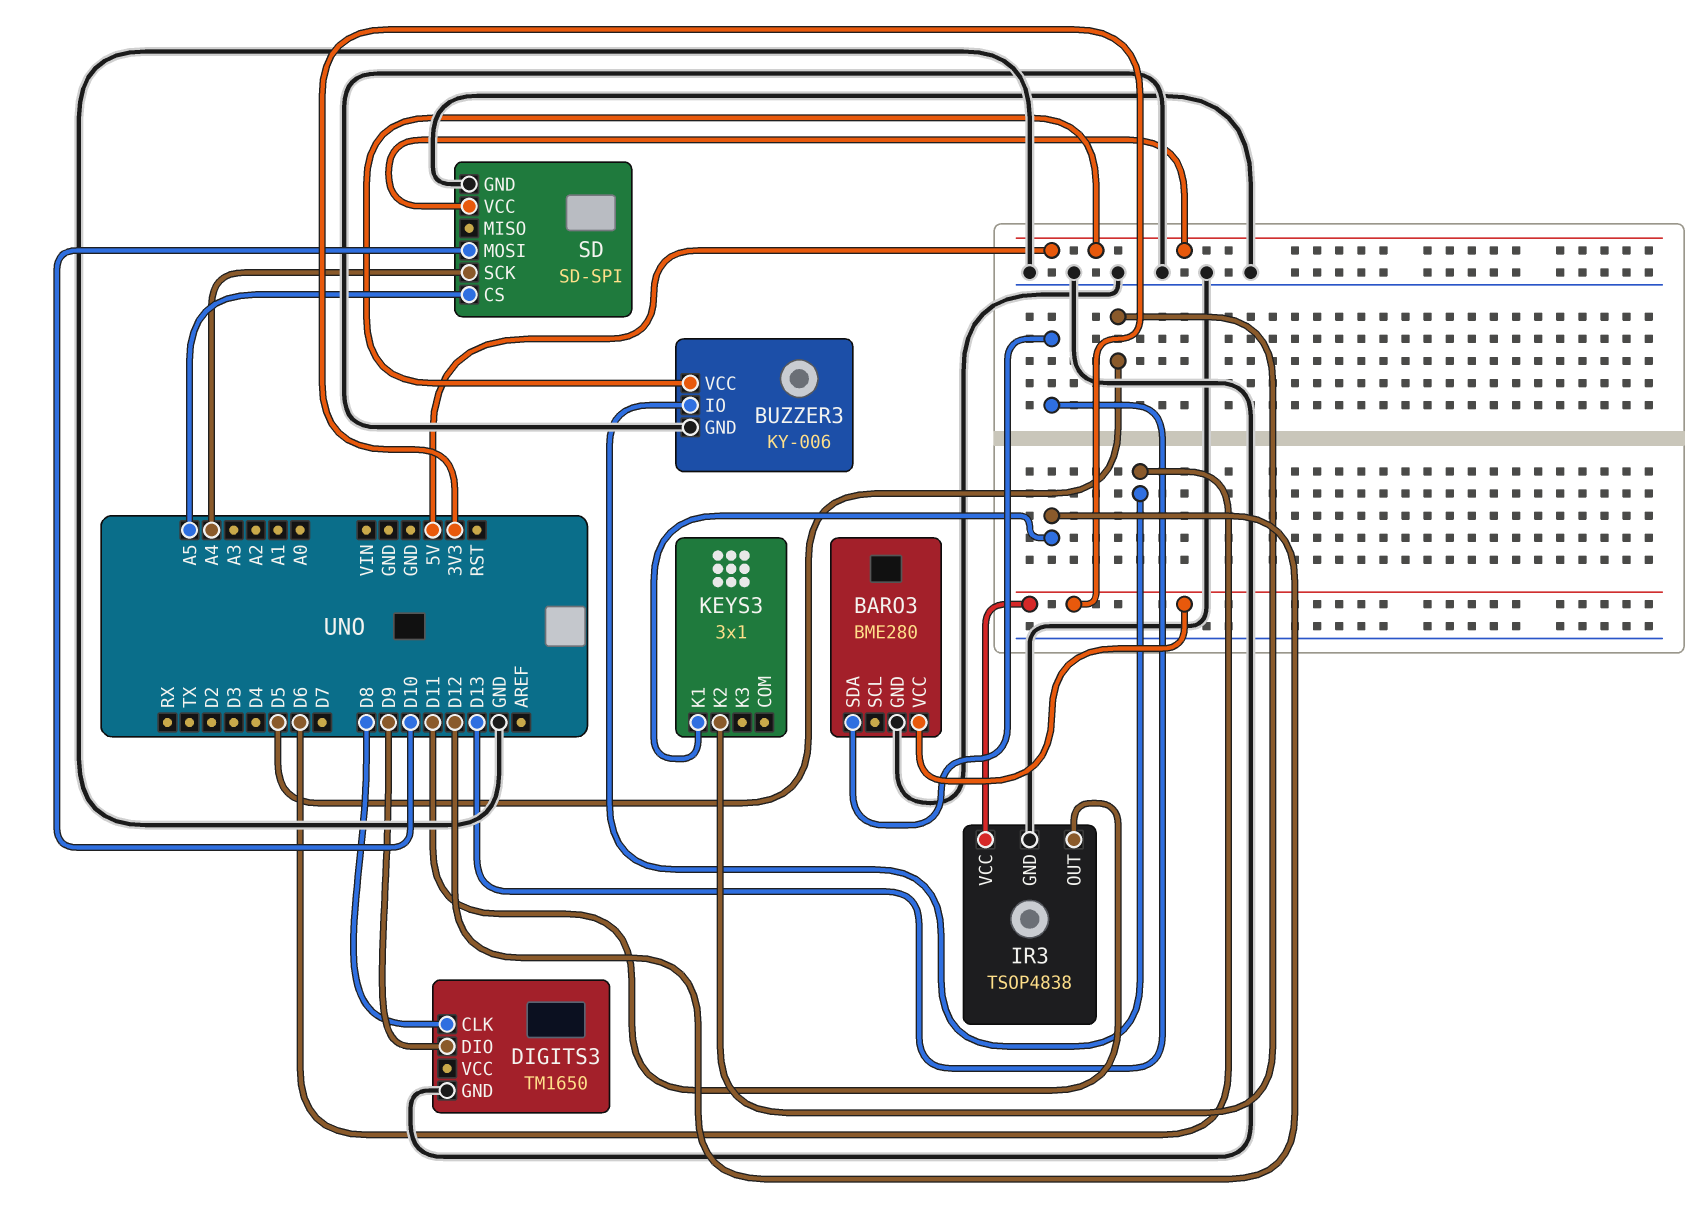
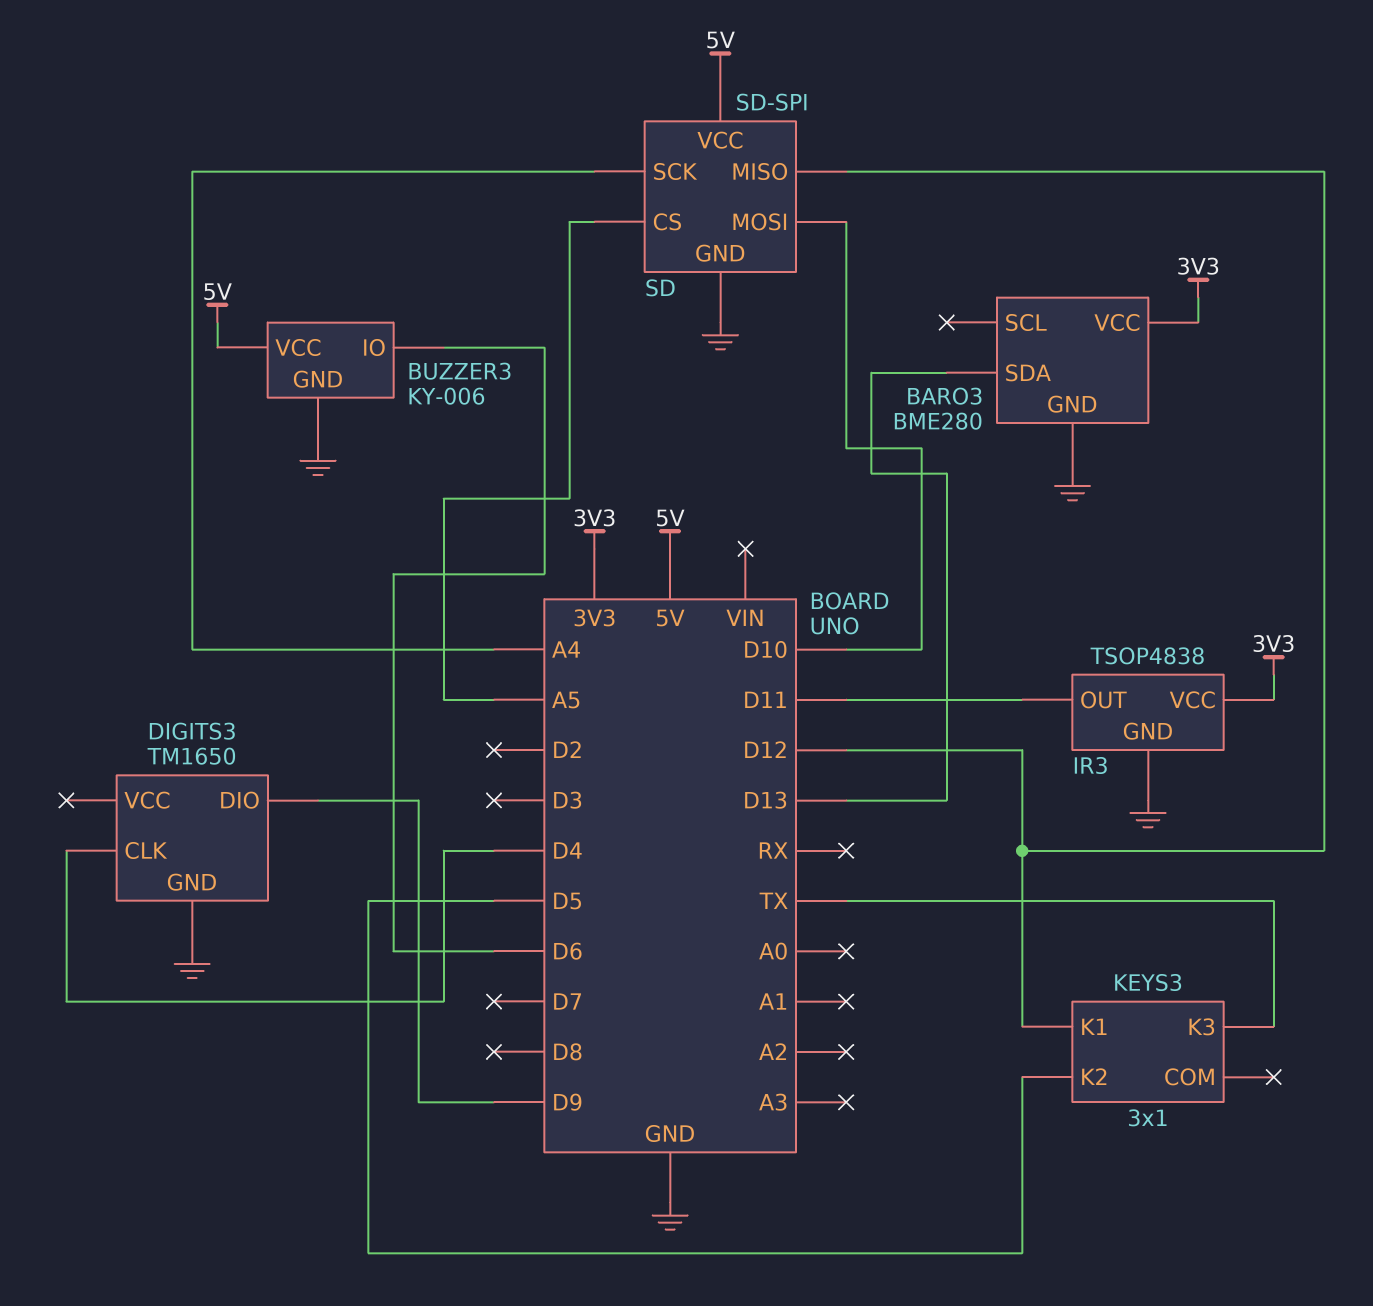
DIGITS3 pin CLK: D8 -> D4
KEYS3 pin K3: none -> TX
SD pin MISO: none -> D12

